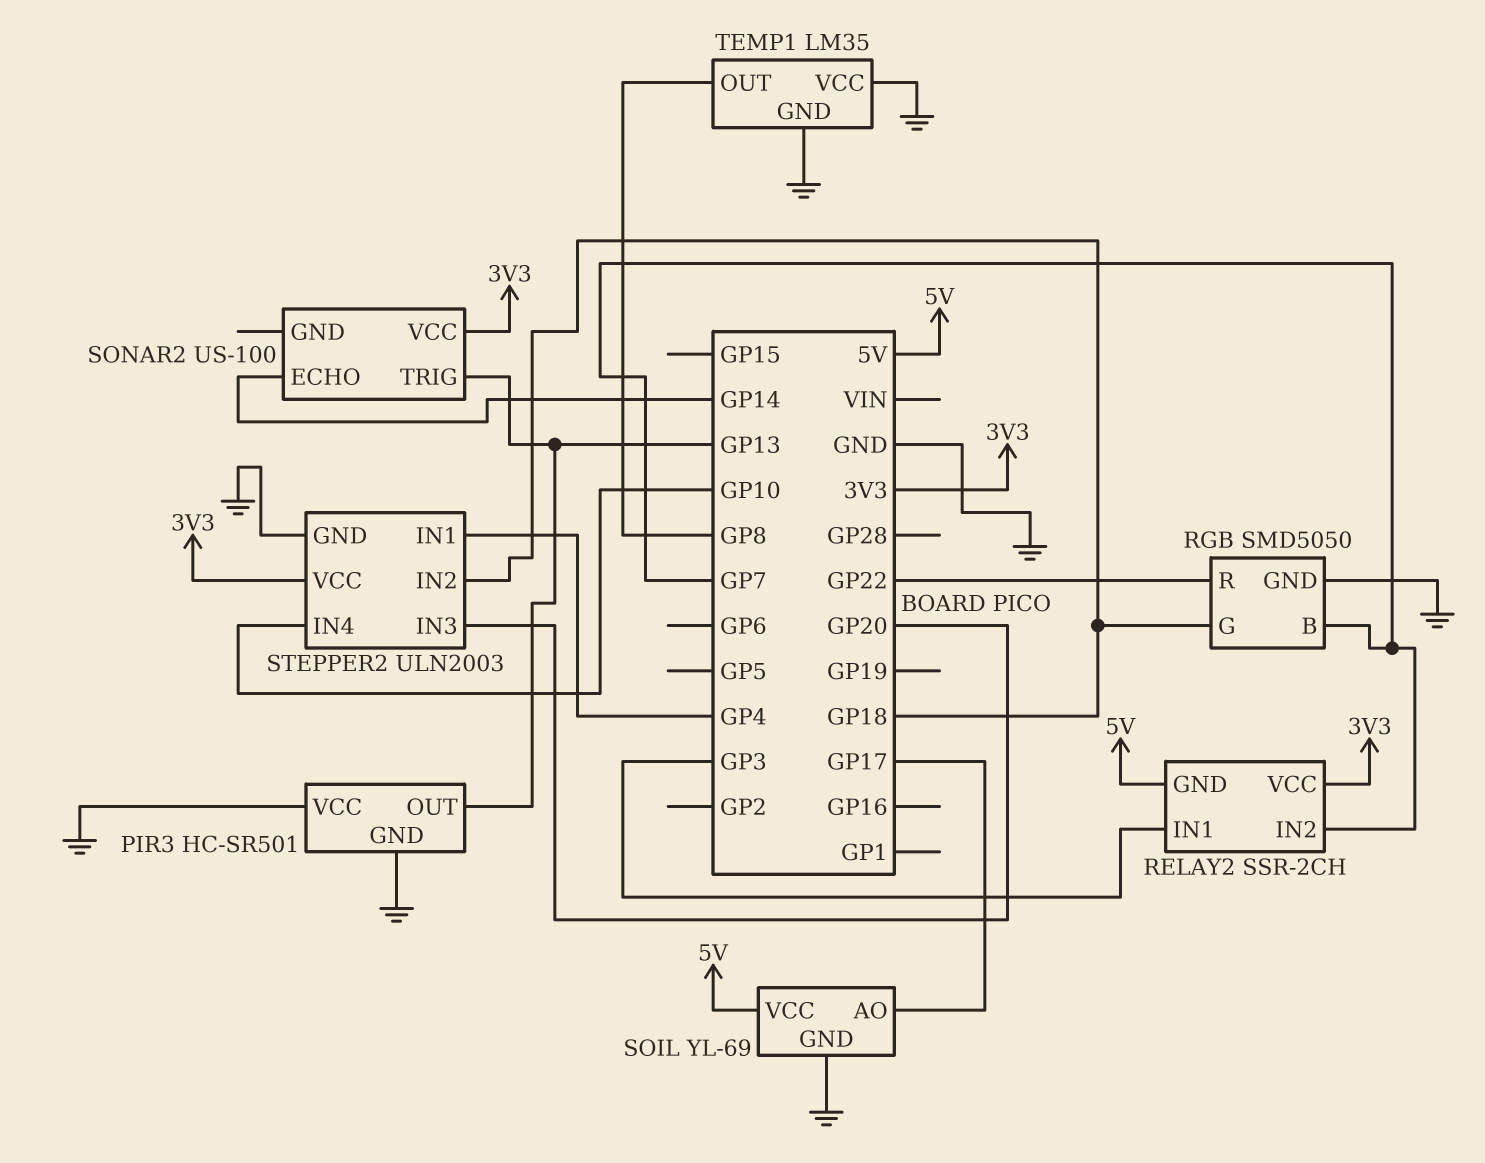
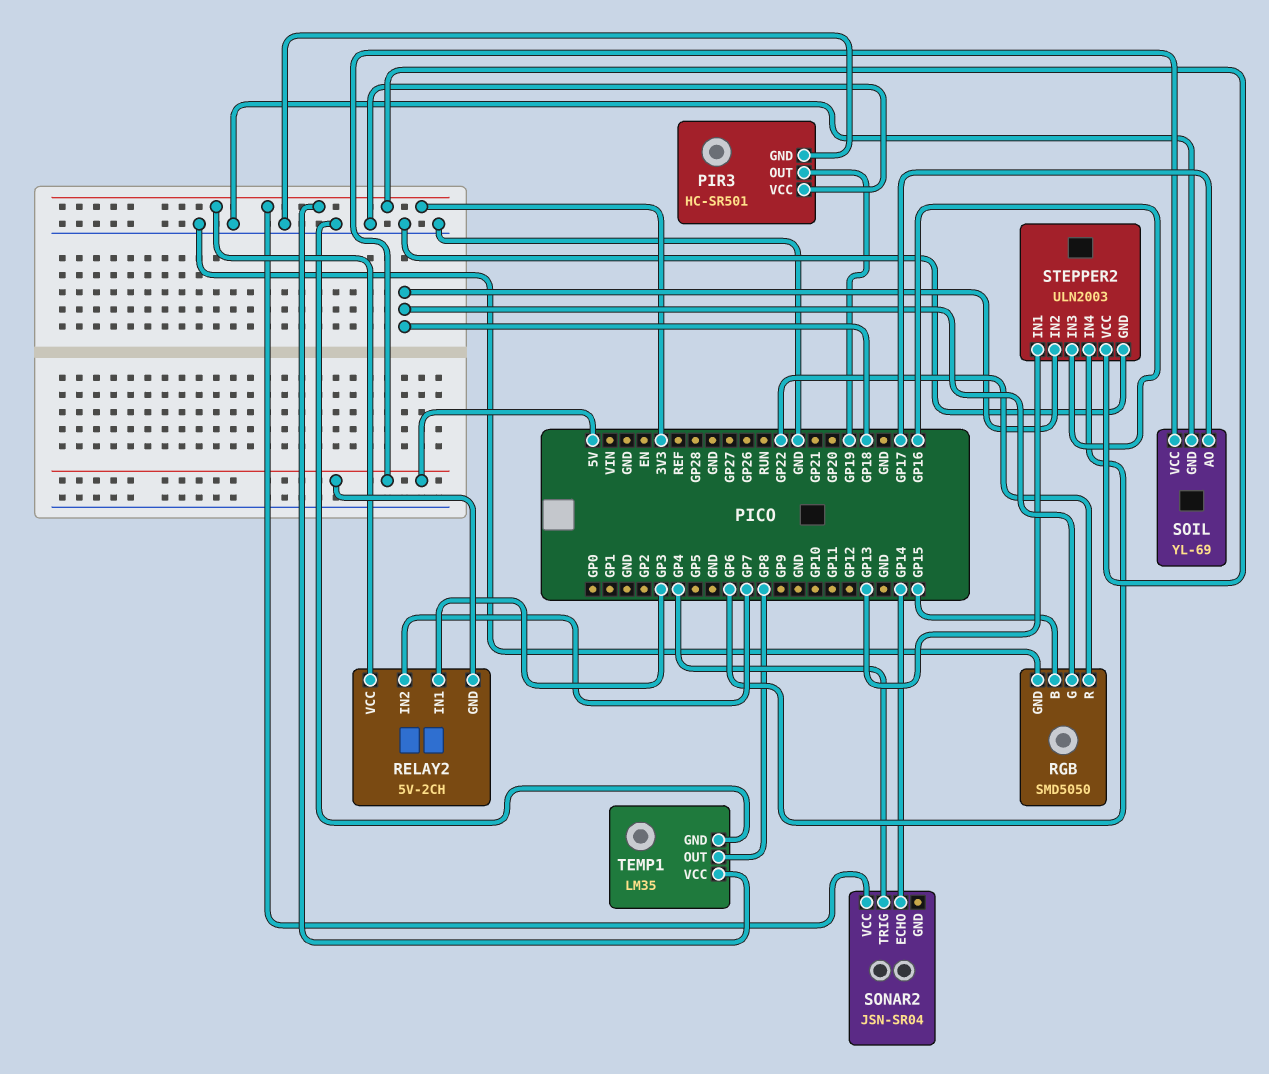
PIR3 pin OUT: GP13 -> GP19
RELAY2: SSR-2CH -> 5V-2CH
RGB pin B: GP7 -> GP15
SONAR2: US-100 -> JSN-SR04
SONAR2 pin TRIG: GP13 -> GP4
STEPPER2 pin IN1: GP4 -> GP13
STEPPER2 pin IN3: GP20 -> GP16
STEPPER2 pin IN4: GP10 -> GP6
TEMP1 pin VCC: GND -> 3V3

